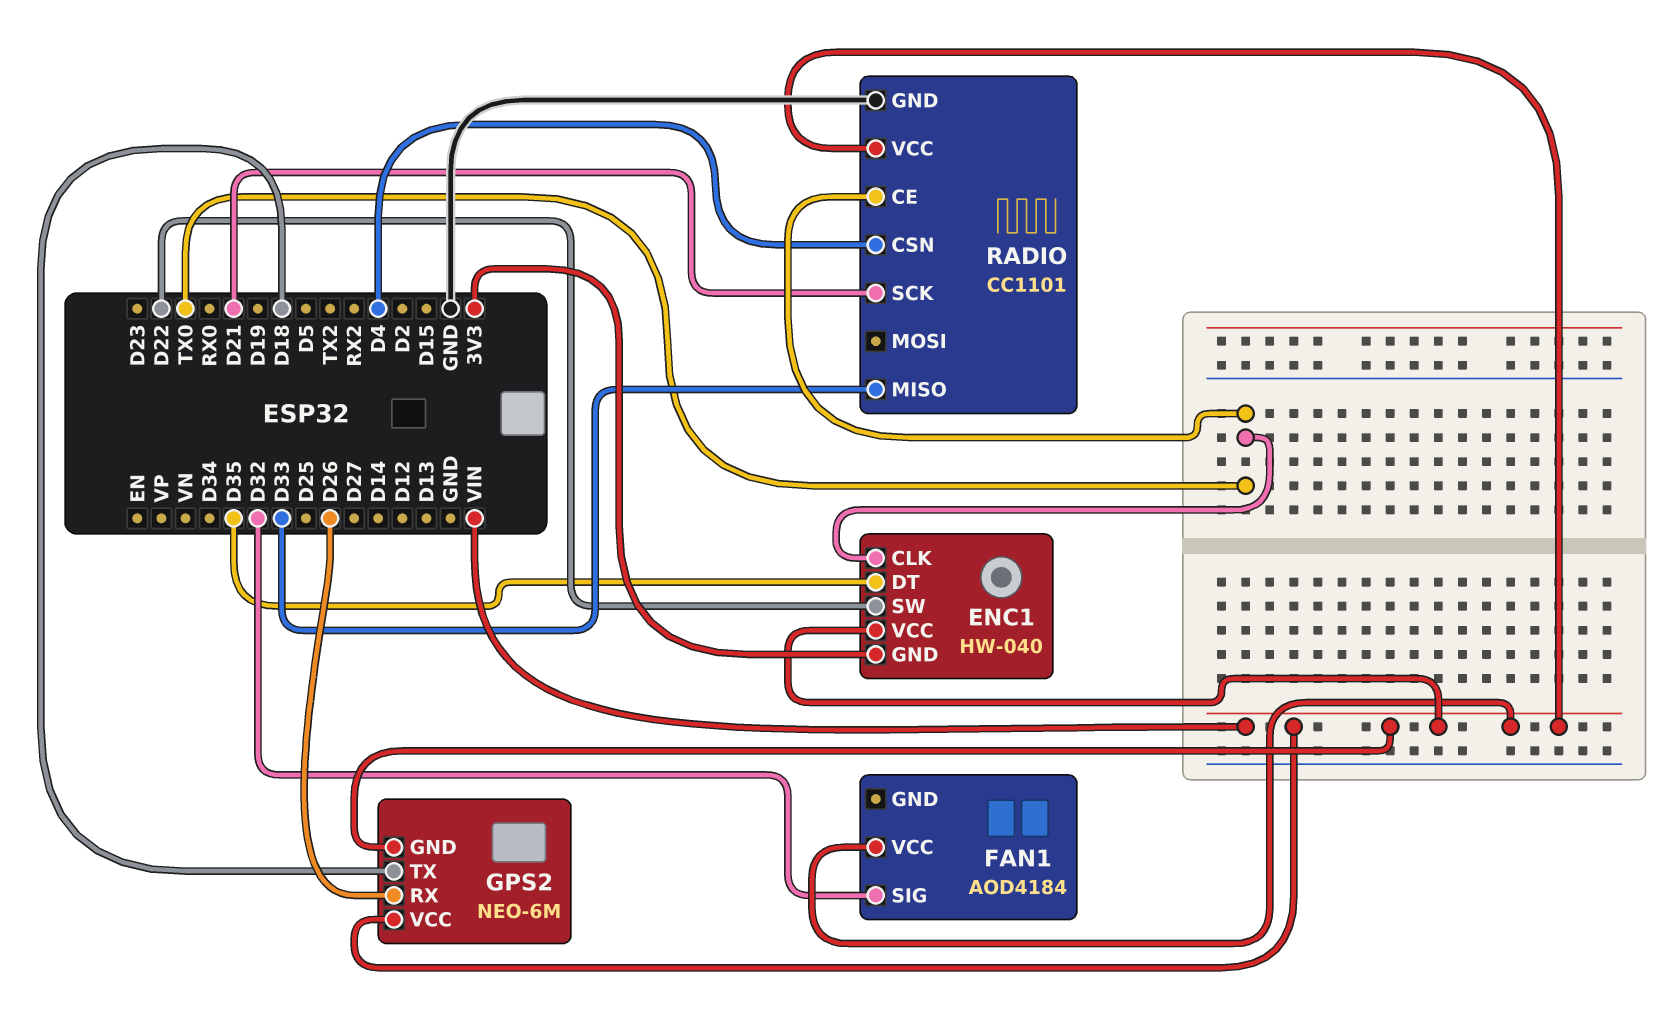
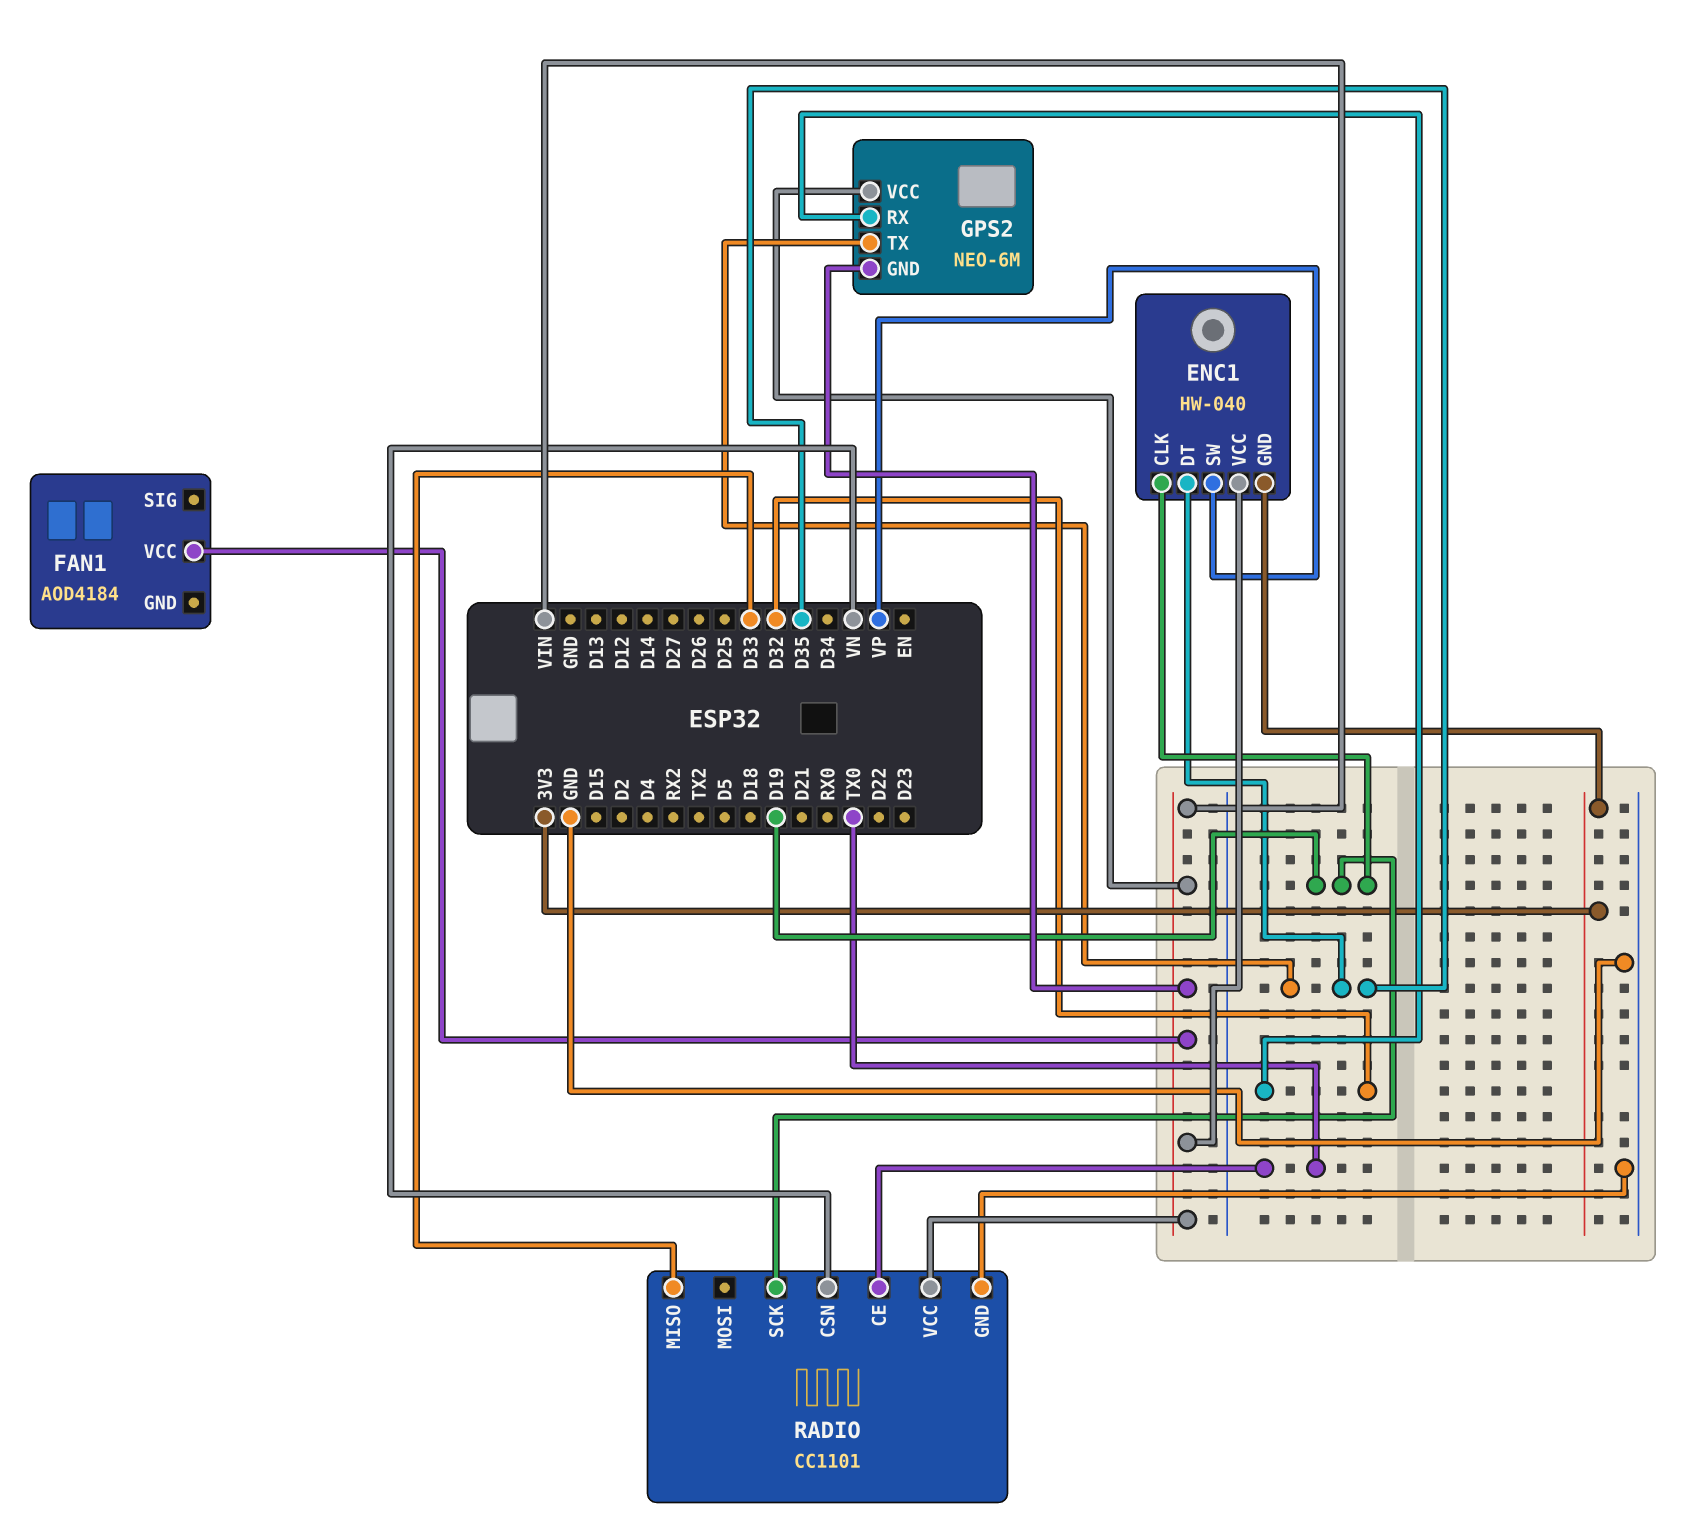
ENC1 pin CLK: TX0 -> D19
ENC1 pin SW: D22 -> VP
FAN1 pin SIG: D32 -> none
GPS2 pin RX: D26 -> D32
GPS2 pin TX: D18 -> D35
RADIO pin CSN: D4 -> VN
RADIO pin SCK: D21 -> D19

